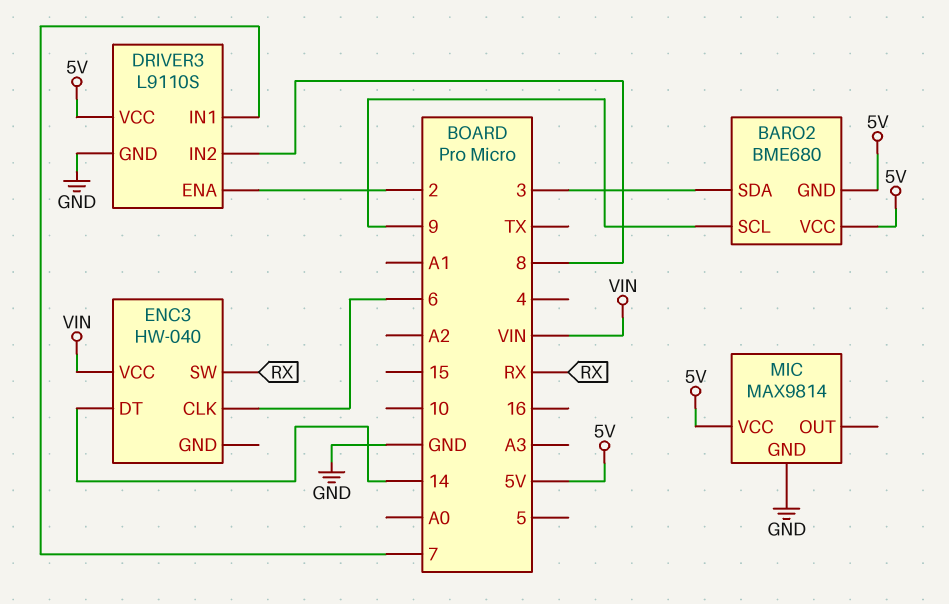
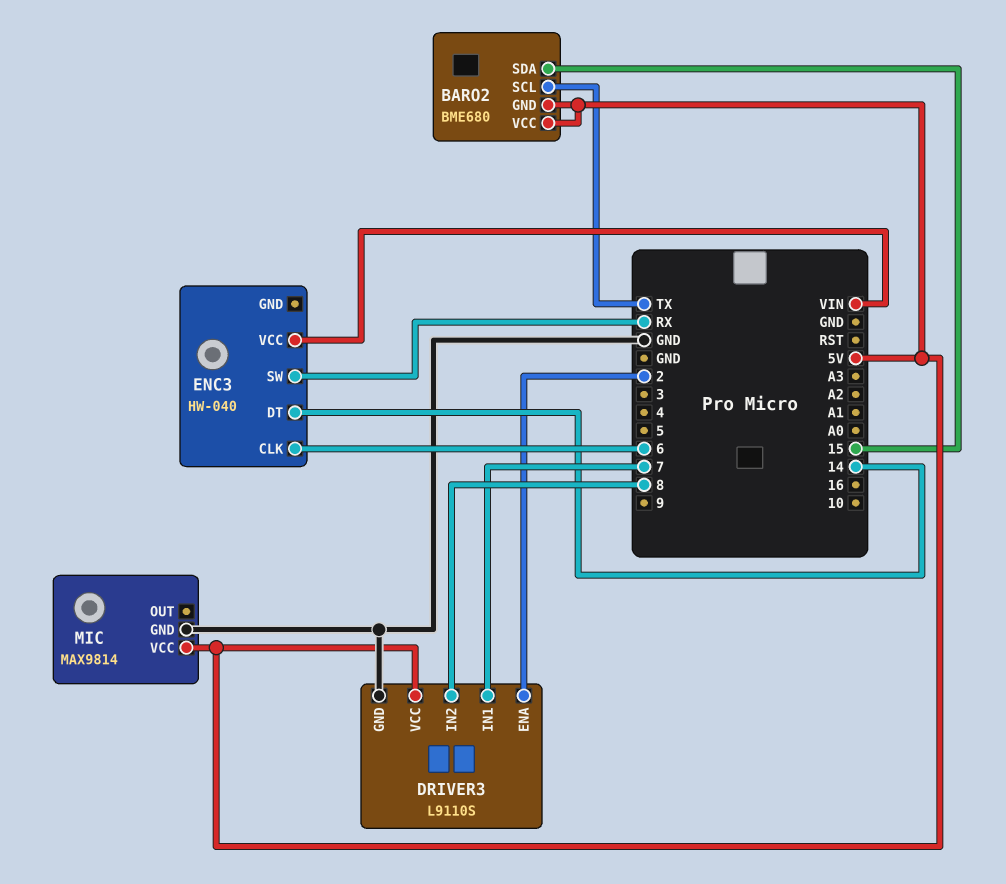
BARO2 pin SCL: 9 -> TX
BARO2 pin SDA: 3 -> 15

